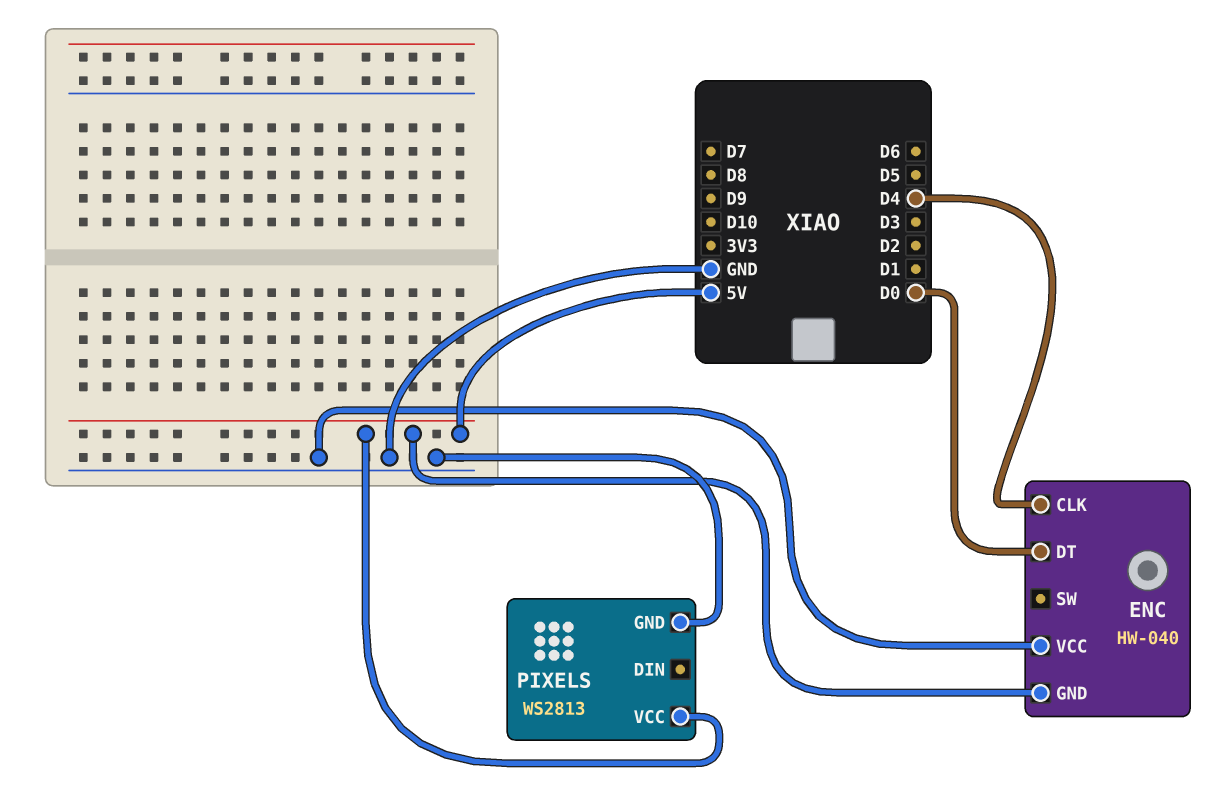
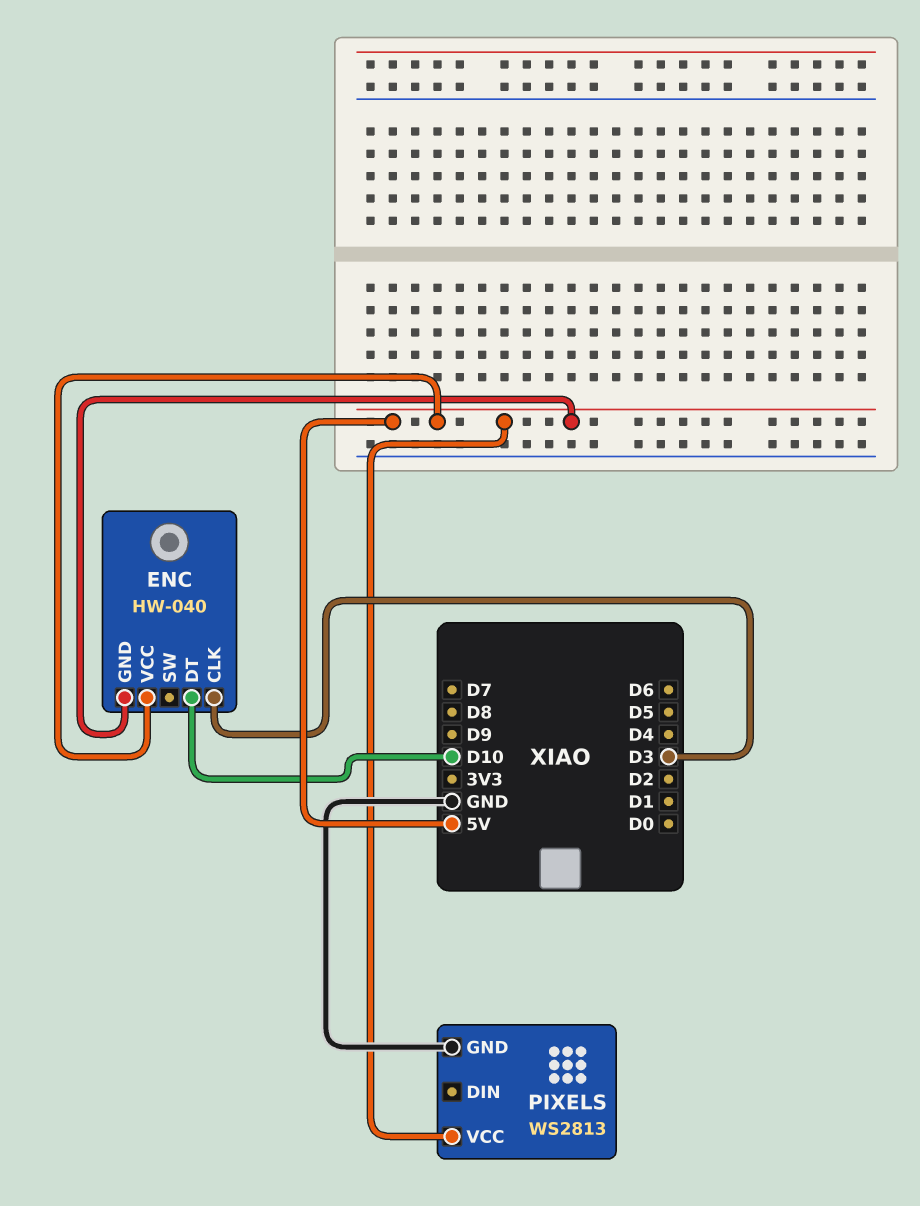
ENC pin CLK: D4 -> D3
ENC pin DT: D0 -> D10
ENC pin VCC: GND -> 5V

